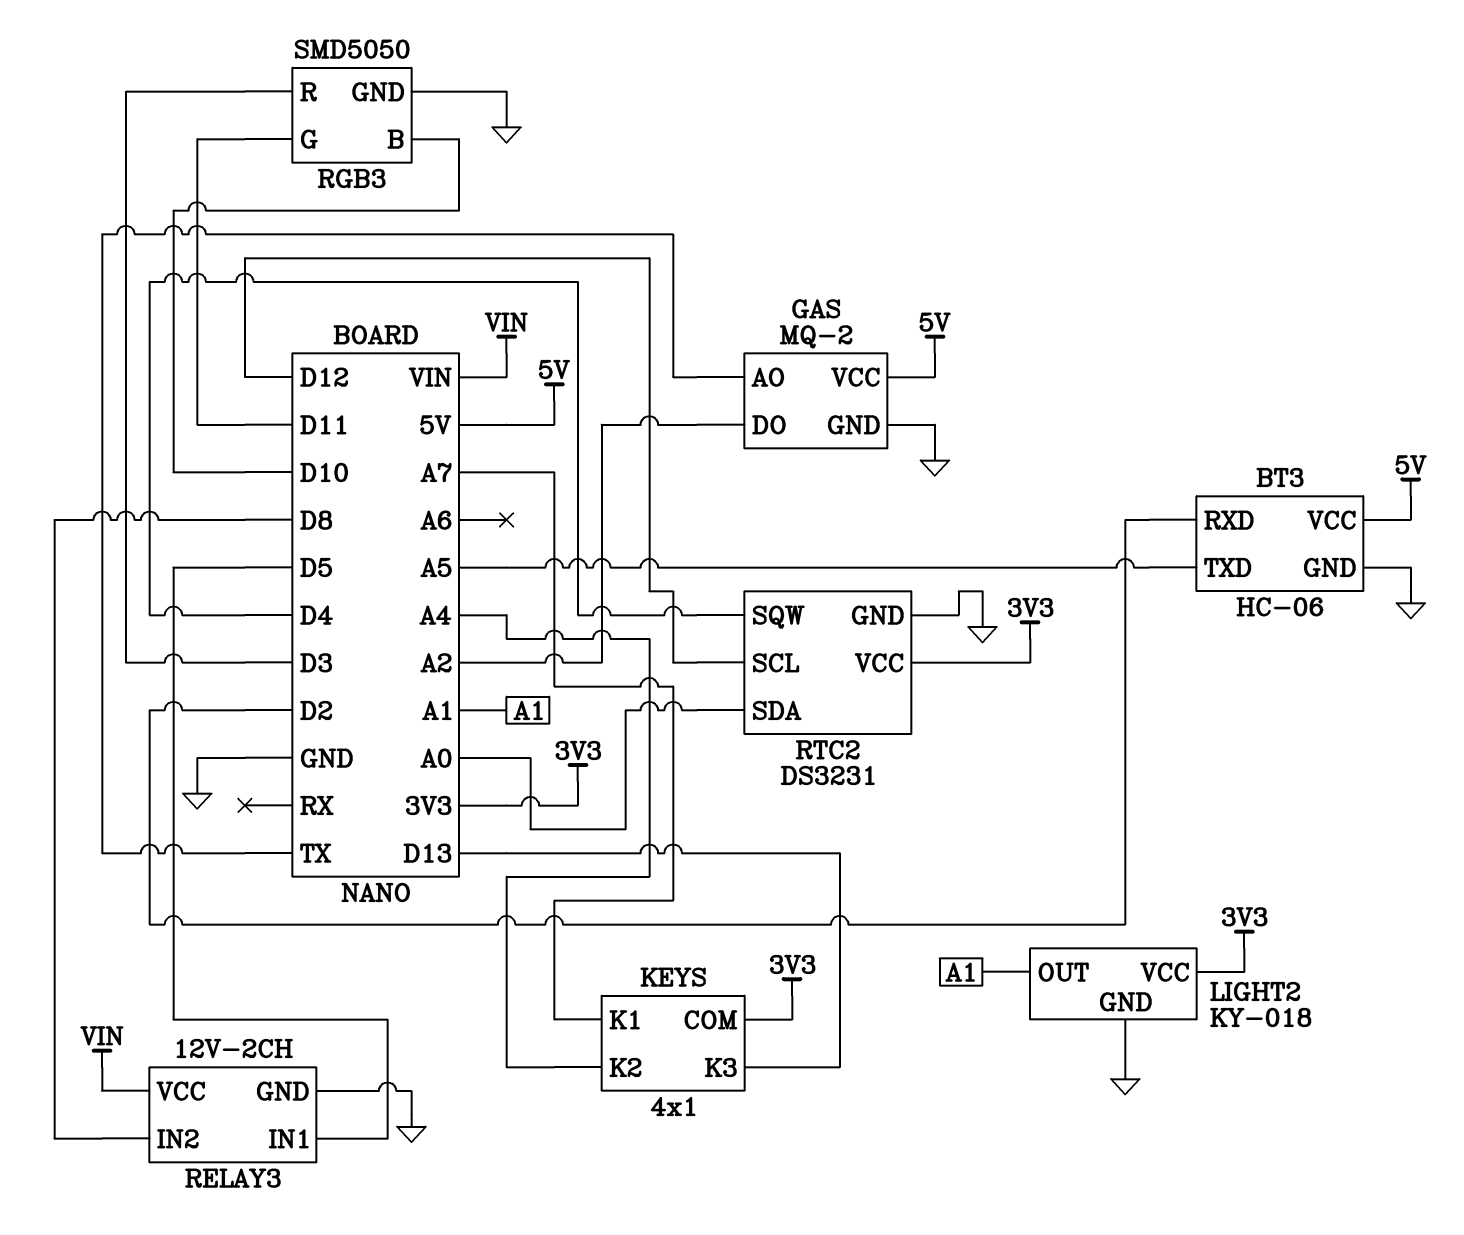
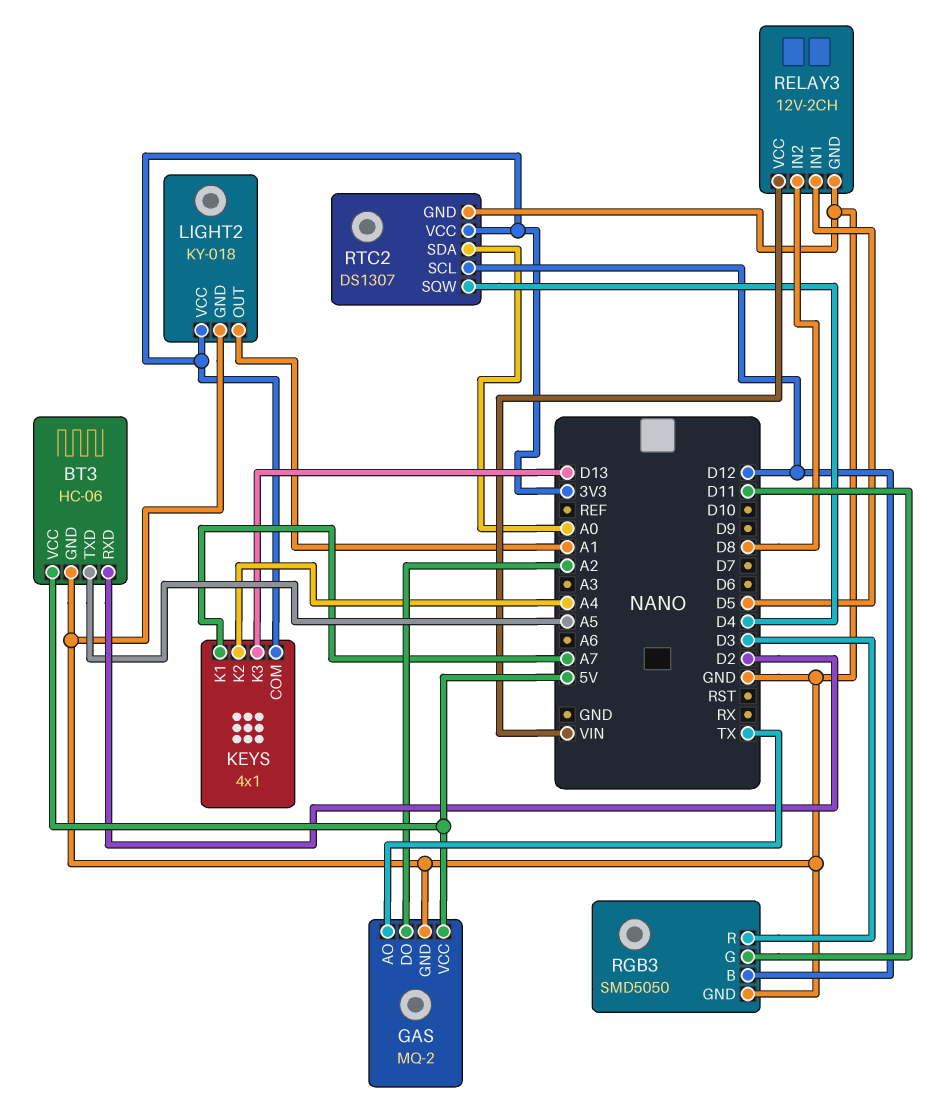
RGB3 pin B: D10 -> D12
RTC2: DS3231 -> DS1307

